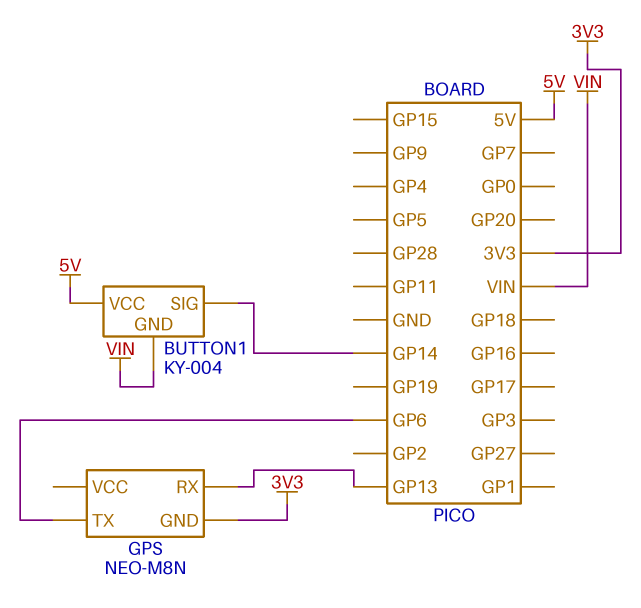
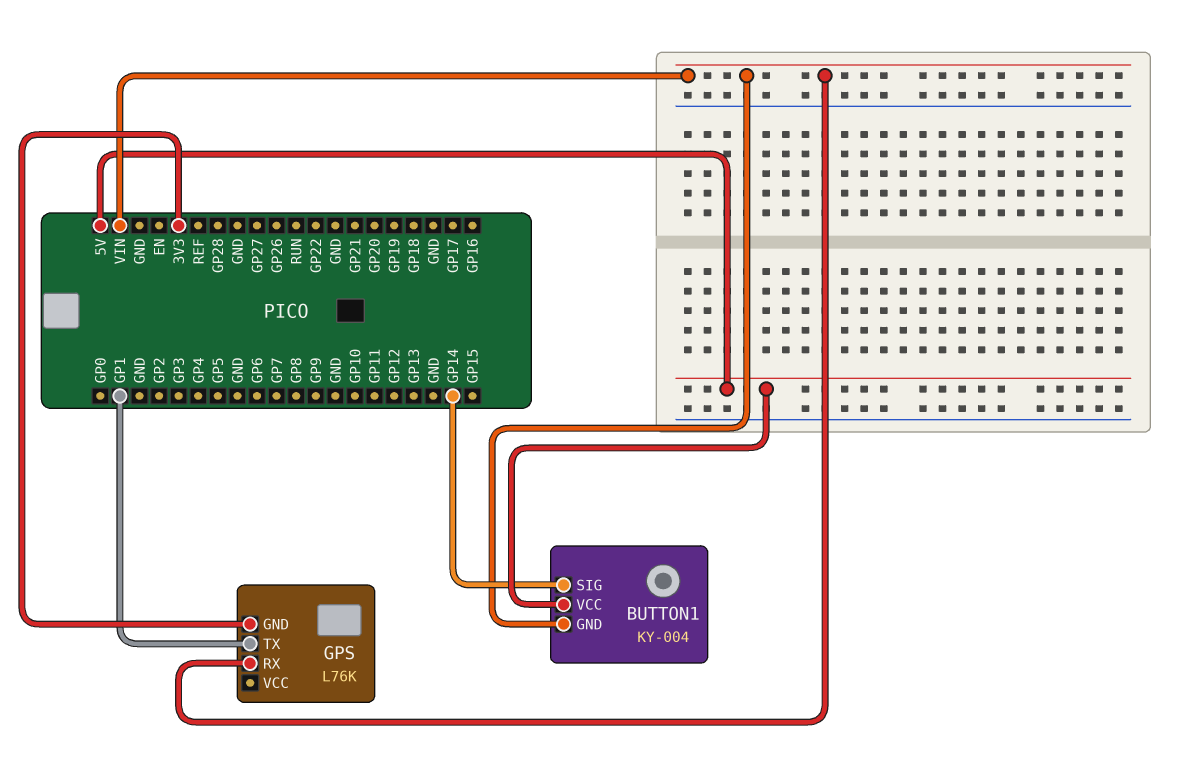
GPS: NEO-M8N -> L76K
GPS pin RX: GP13 -> VIN
GPS pin TX: GP6 -> GP1

